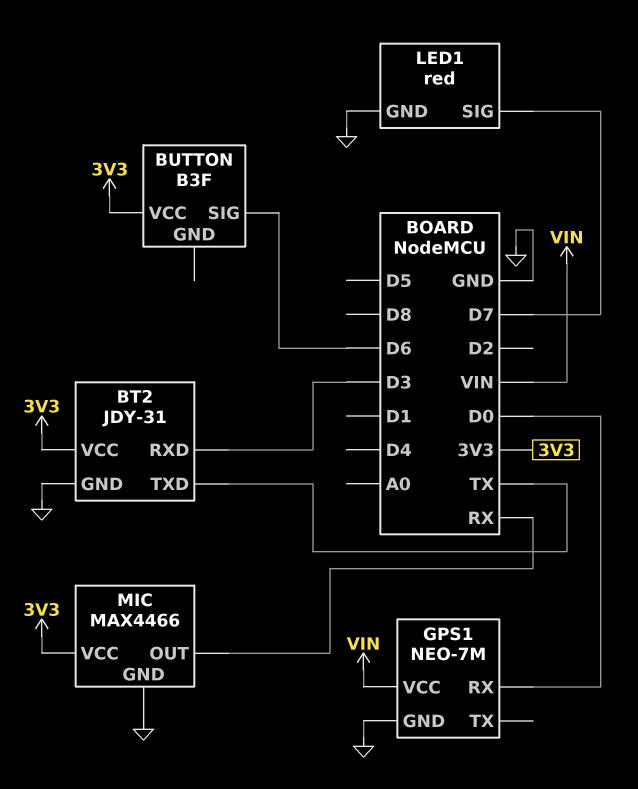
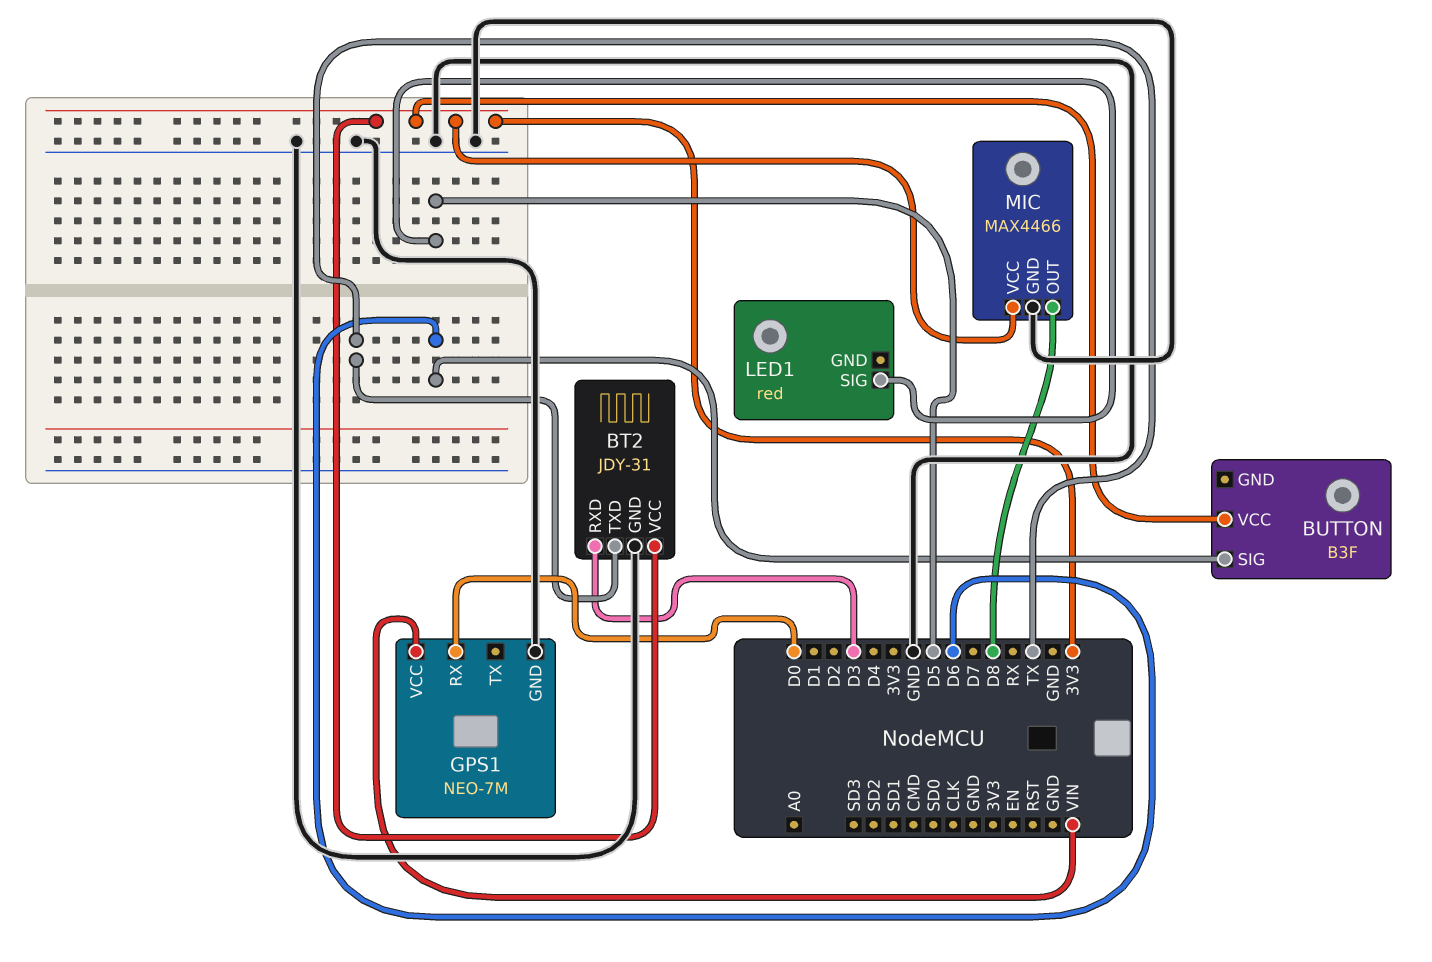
LED1 pin GND: GND -> none
LED1 pin SIG: D7 -> D5
MIC pin OUT: RX -> D8

